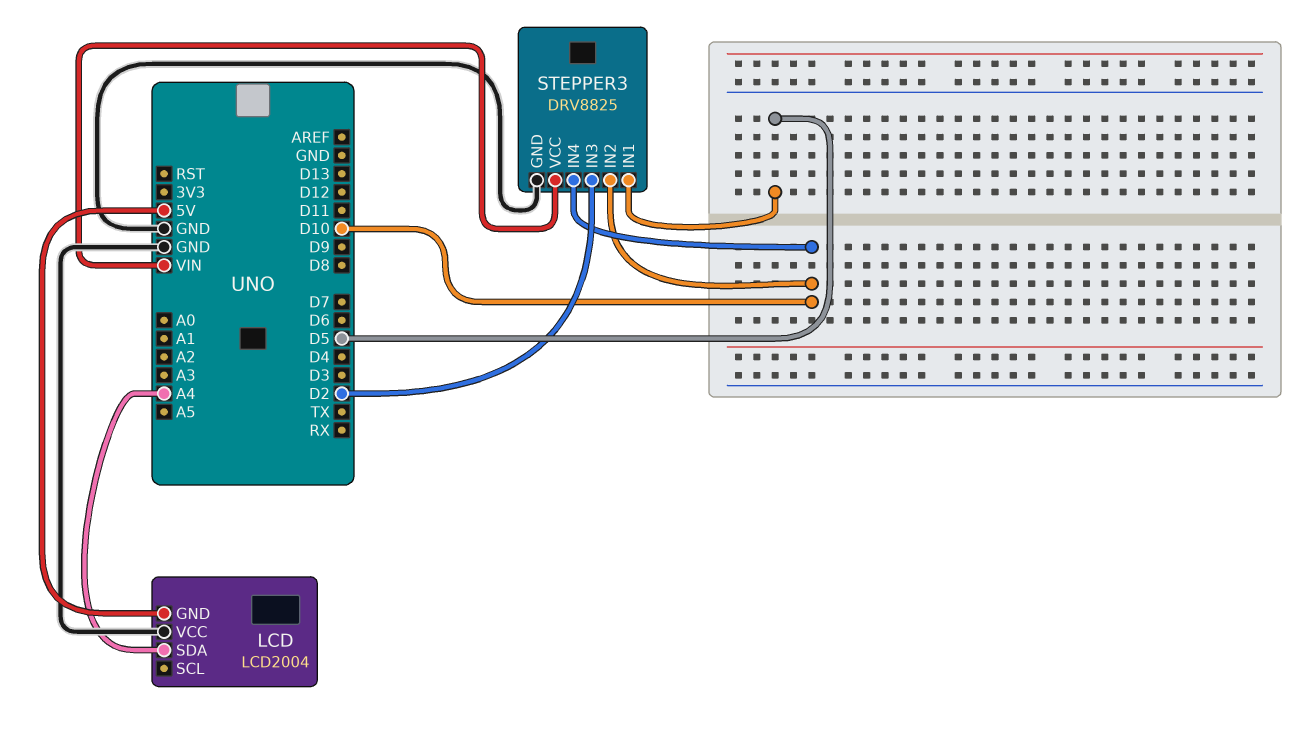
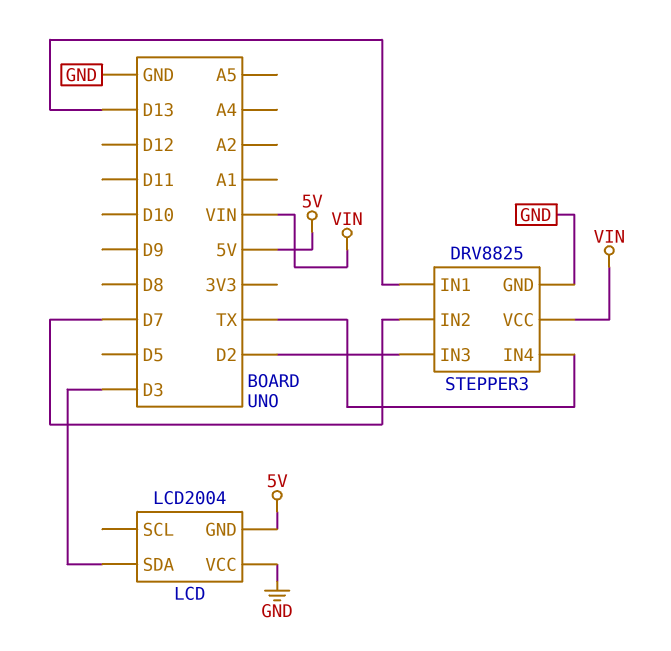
LCD pin SDA: A4 -> D3
STEPPER3 pin IN1: D5 -> D13
STEPPER3 pin IN2: D10 -> D7
STEPPER3 pin IN4: D10 -> TX

